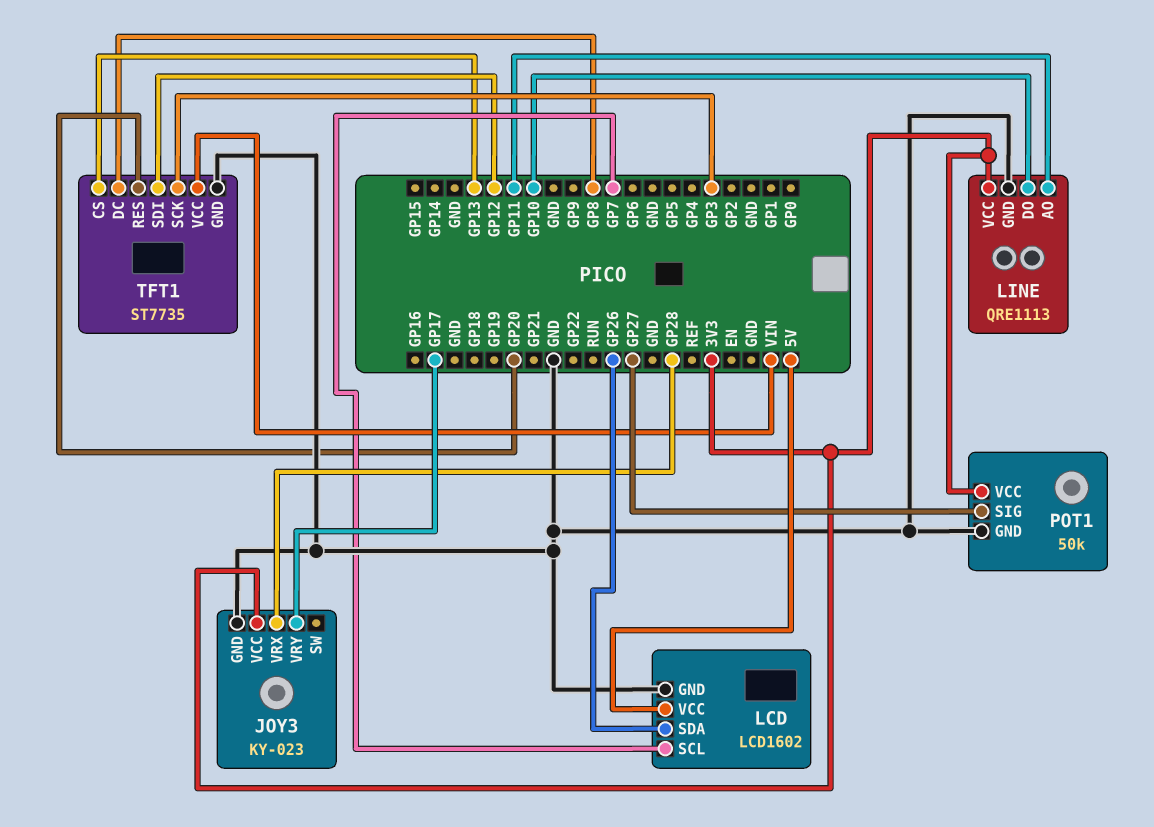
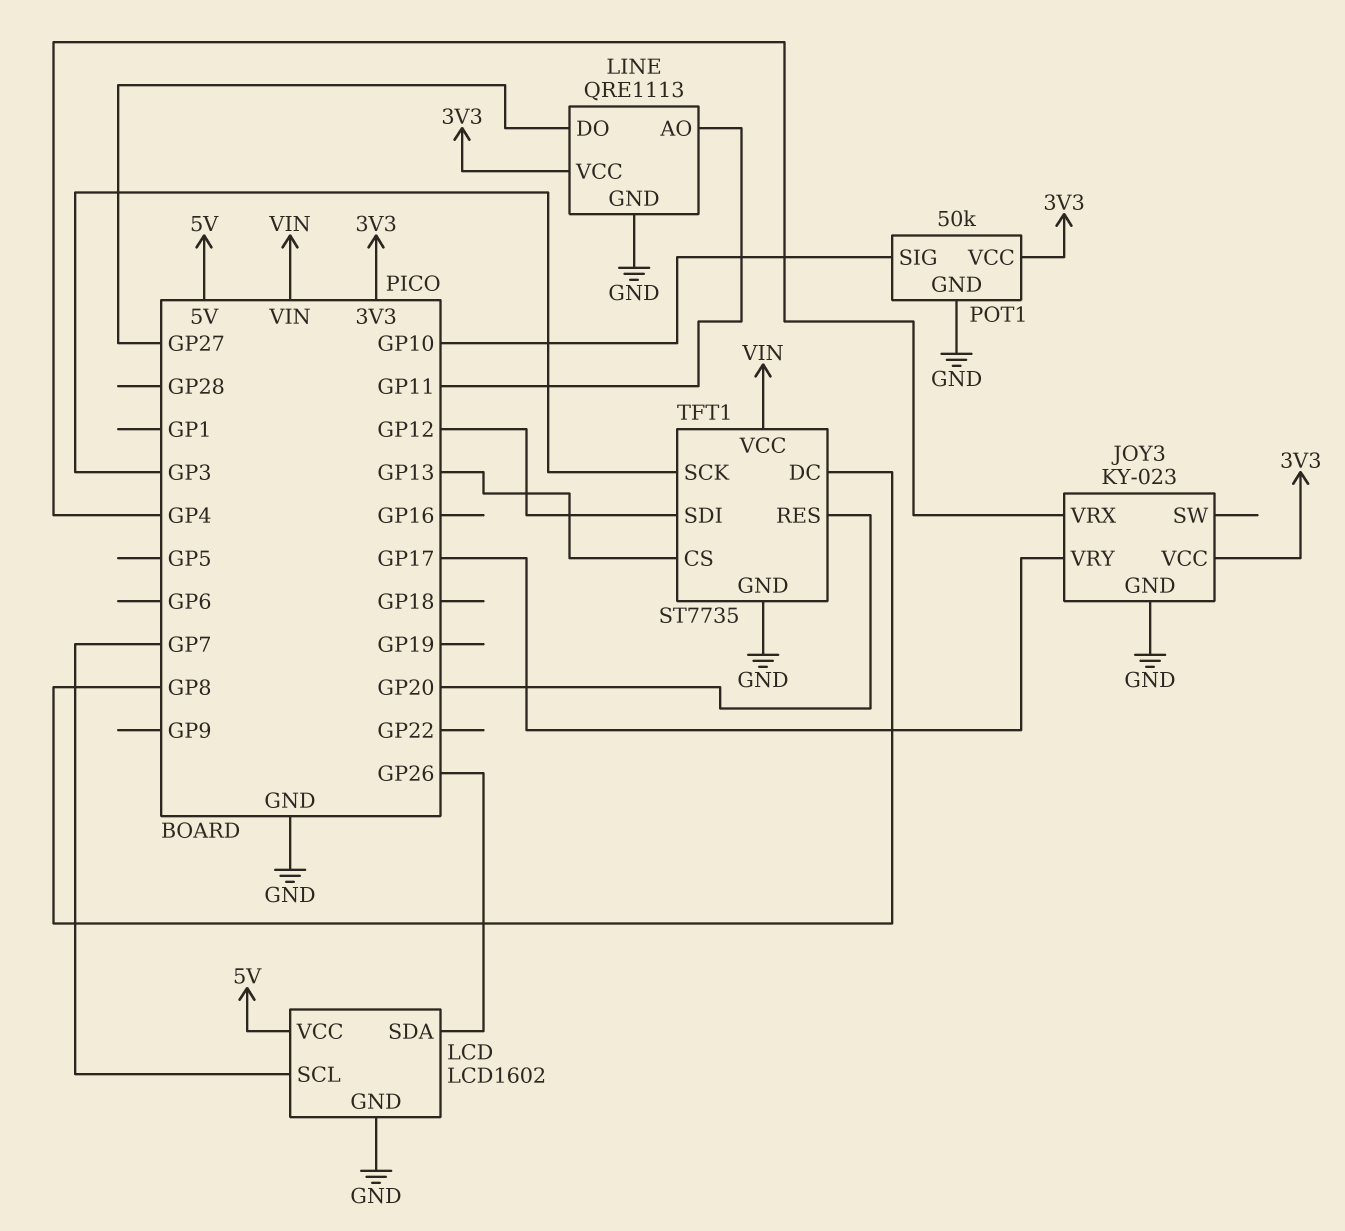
JOY3 pin VRX: GP28 -> GP4
LINE pin DO: GP10 -> GP27
POT1 pin SIG: GP27 -> GP10

